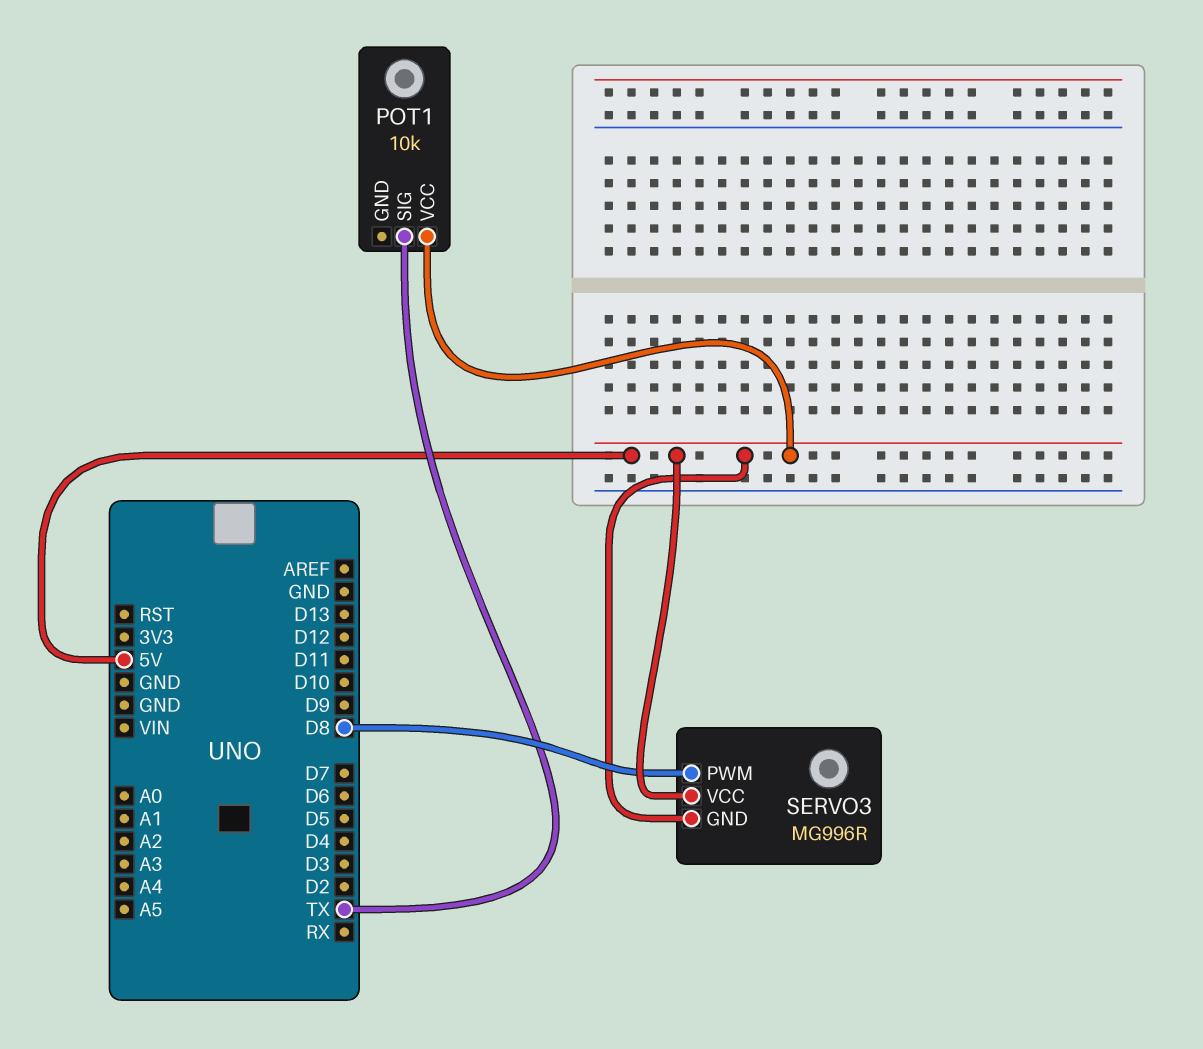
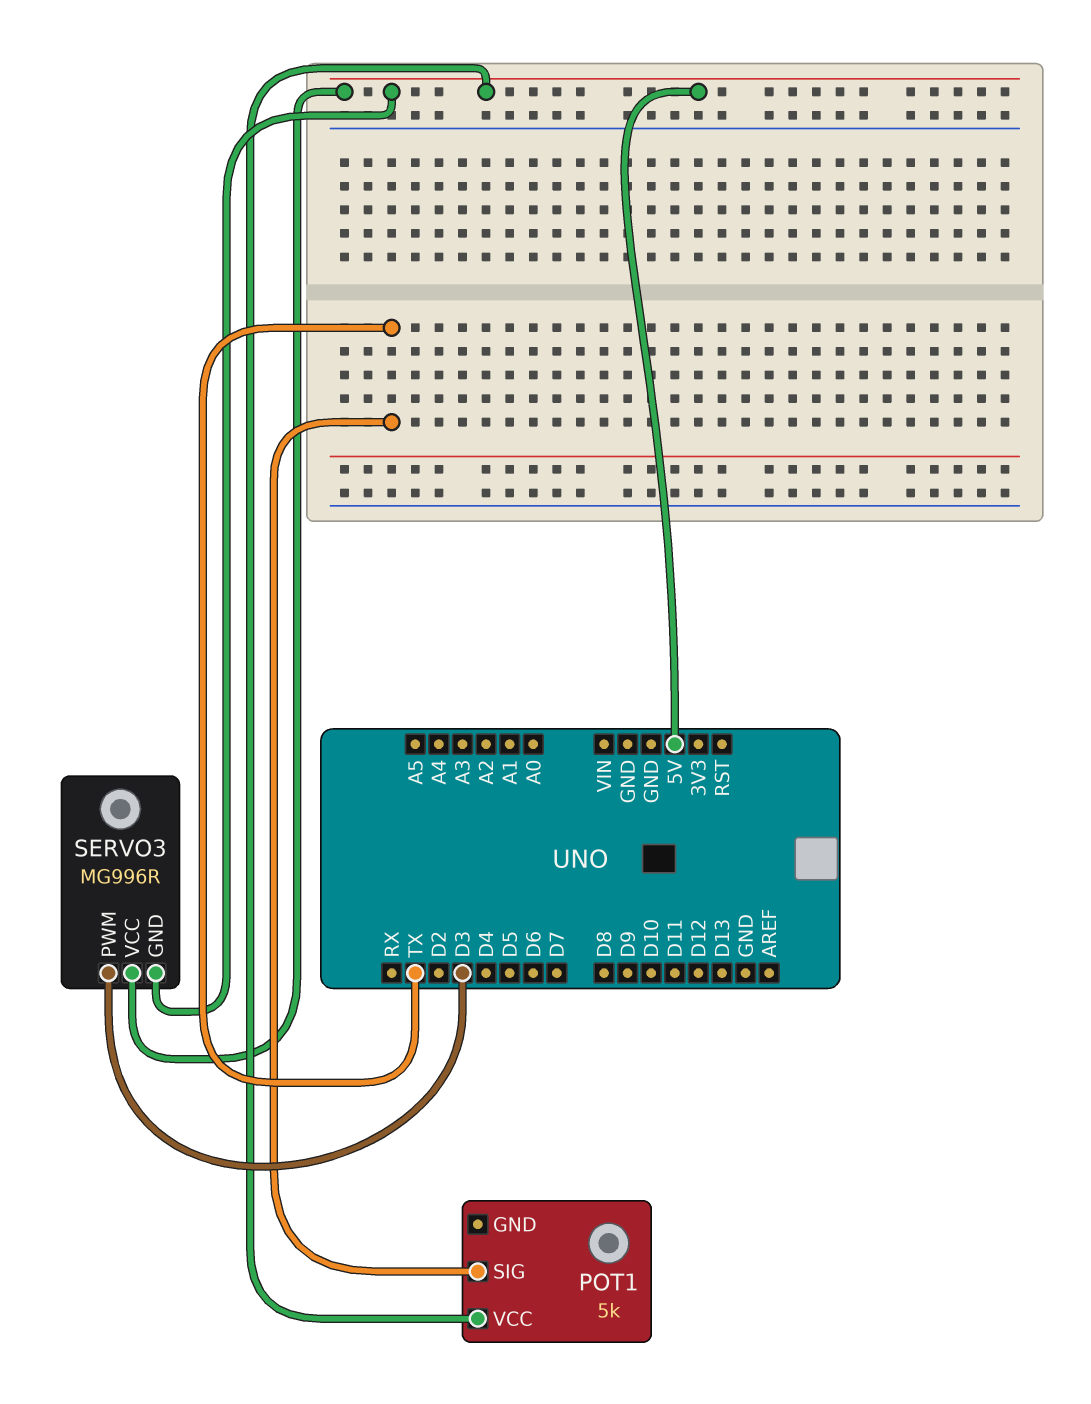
POT1: 10k -> 5k
SERVO3 pin PWM: D8 -> D3

